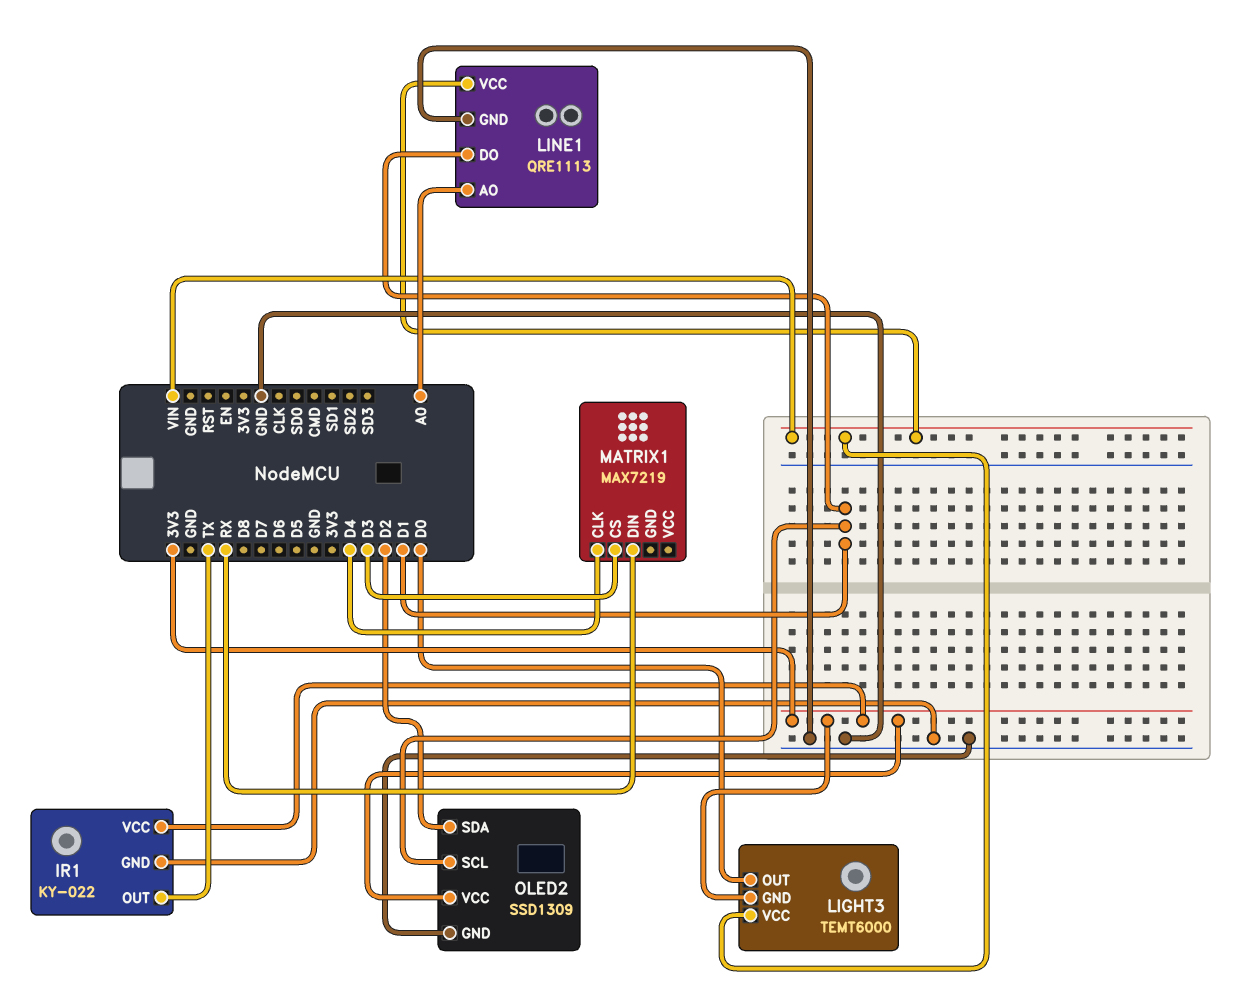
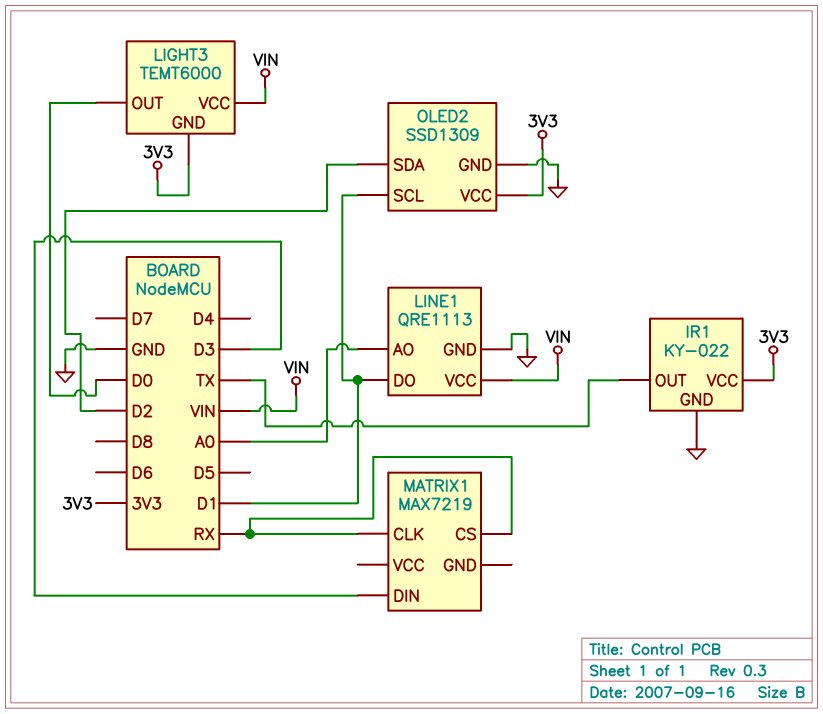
MATRIX1 pin CLK: D4 -> RX
MATRIX1 pin CS: D3 -> RX
MATRIX1 pin DIN: RX -> D3

